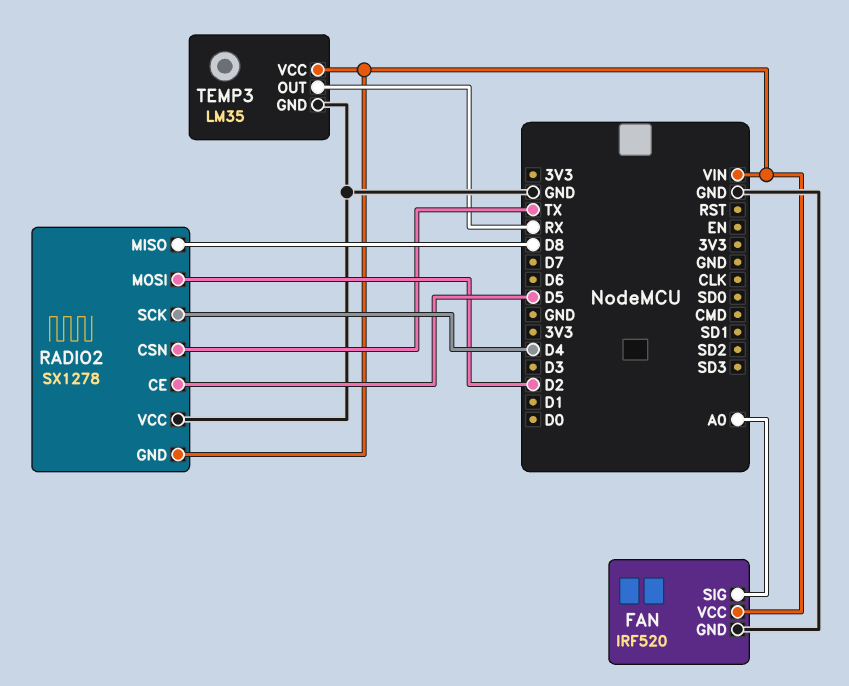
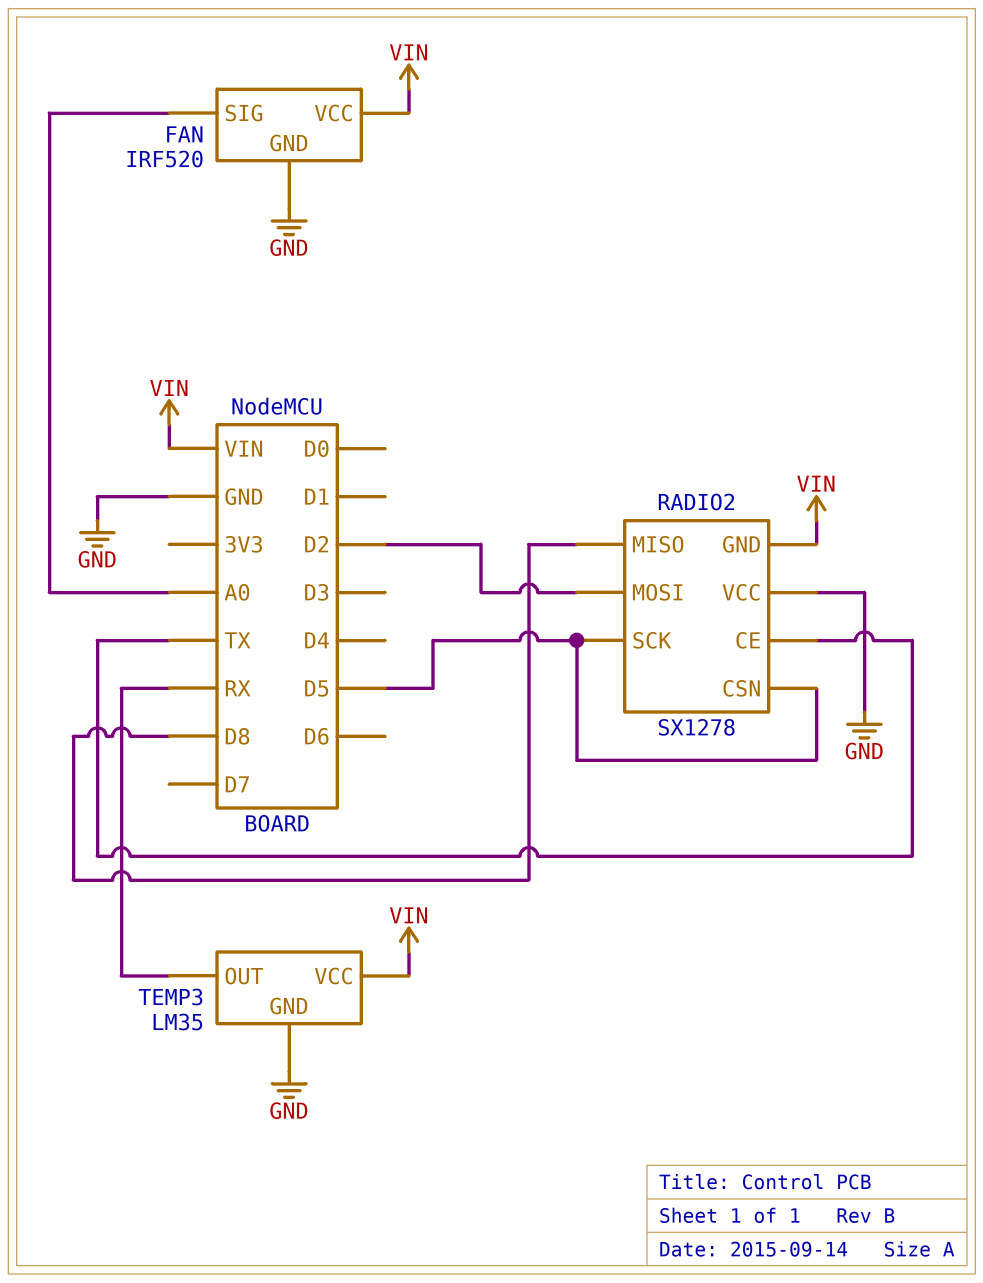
RADIO2 pin CE: D5 -> TX
RADIO2 pin CSN: TX -> D5
RADIO2 pin SCK: D4 -> D5

